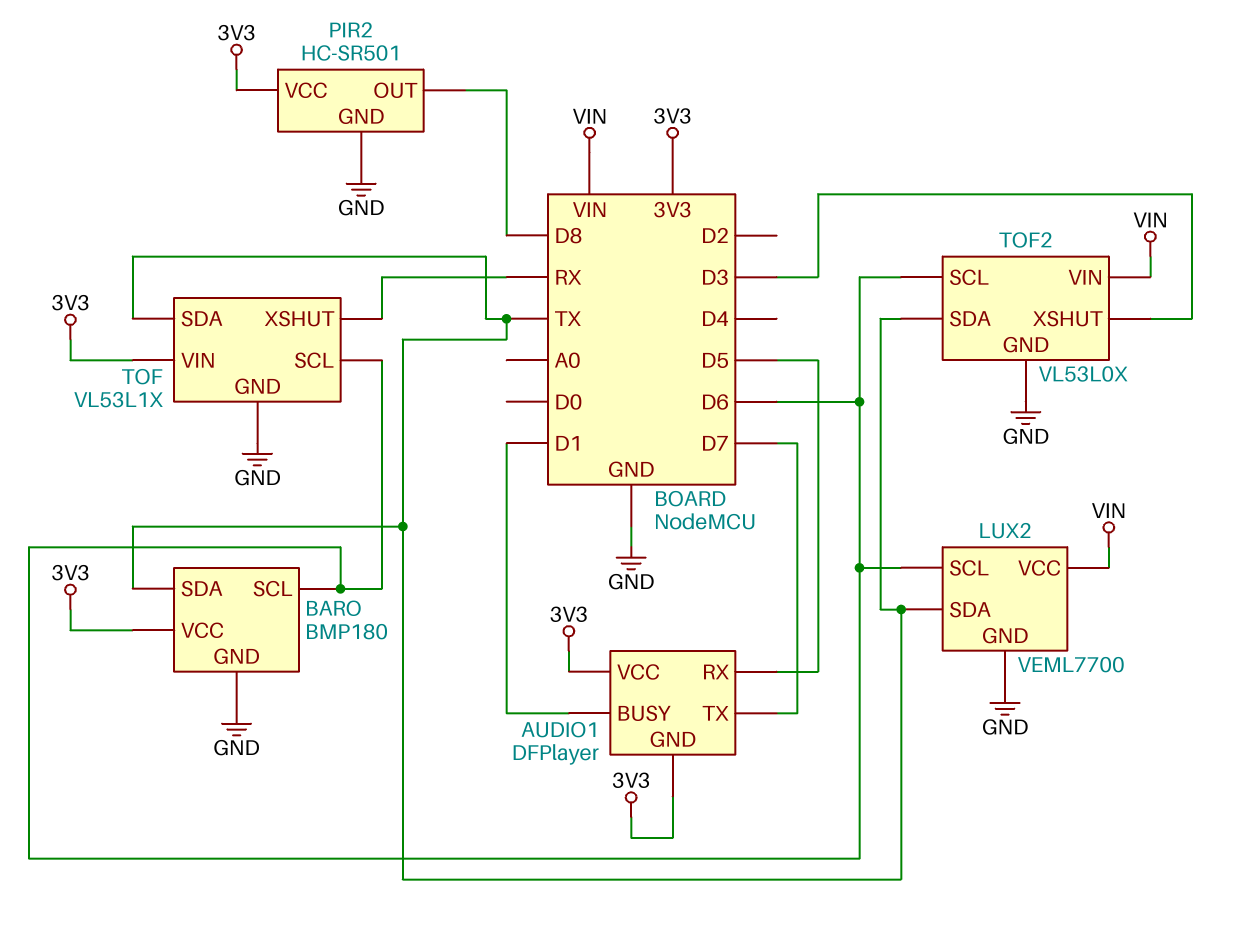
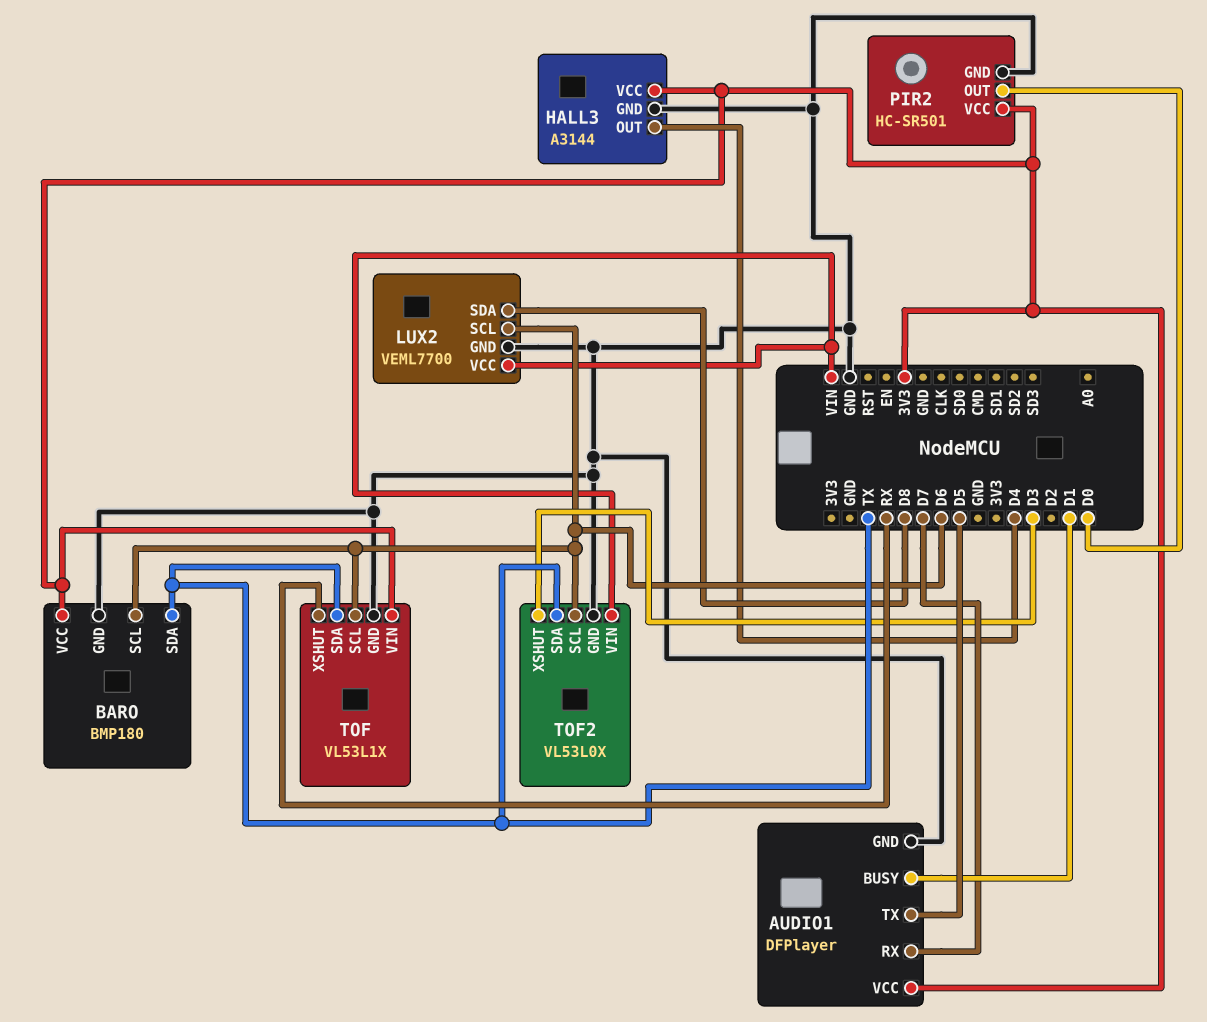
AUDIO1 pin GND: 3V3 -> GND
AUDIO1 pin RX: D5 -> D7
AUDIO1 pin TX: D7 -> D5
HALL3: none -> A3144
HALL3 pin GND: none -> GND
HALL3 pin OUT: none -> D4
HALL3 pin VCC: none -> 3V3
LUX2 pin SDA: TX -> D8
PIR2 pin OUT: D8 -> D0

